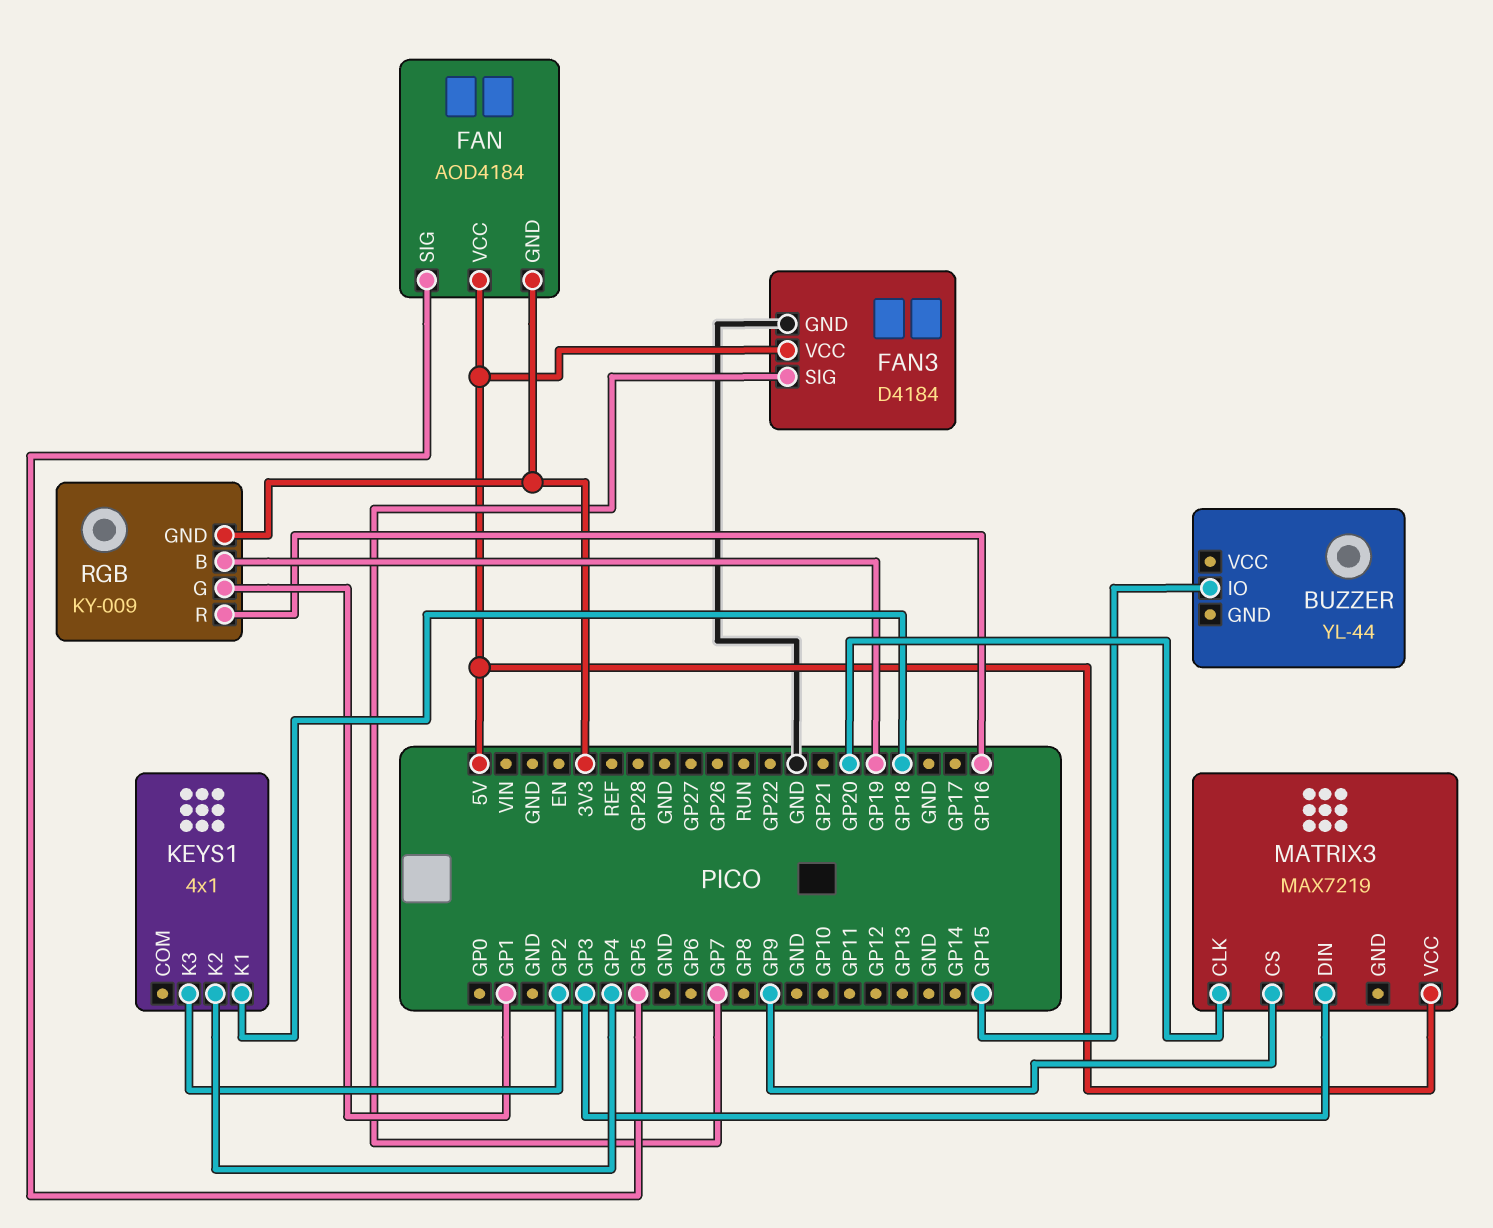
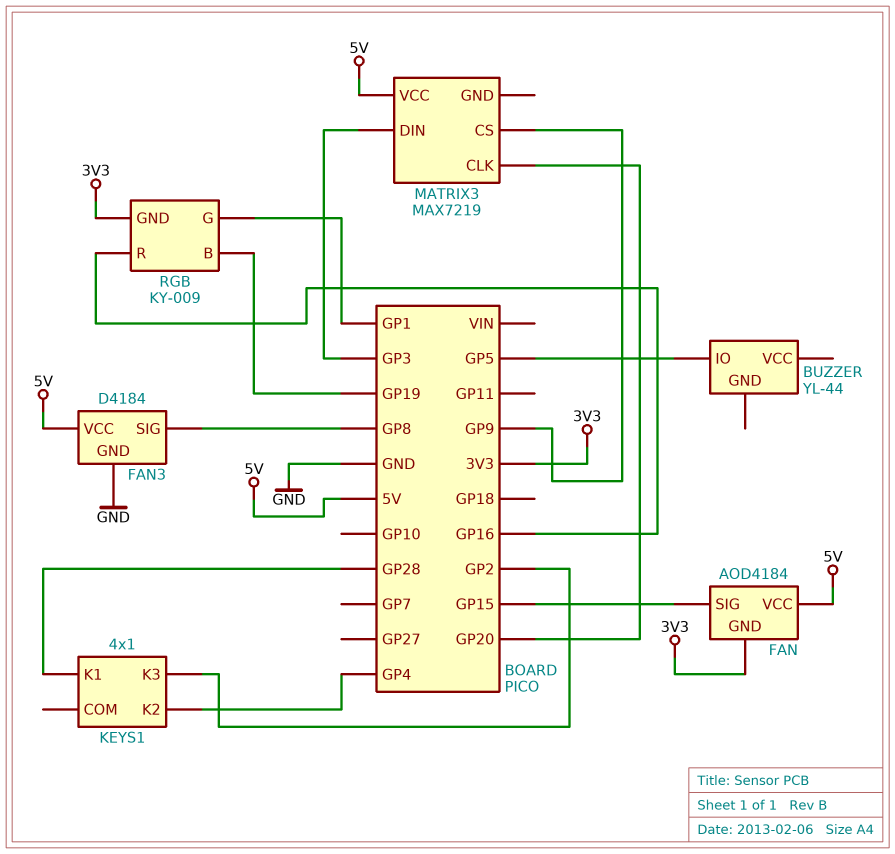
BUZZER pin IO: GP15 -> GP5
FAN pin SIG: GP5 -> GP15
FAN3 pin SIG: GP7 -> GP8
KEYS1 pin K1: GP18 -> GP28

